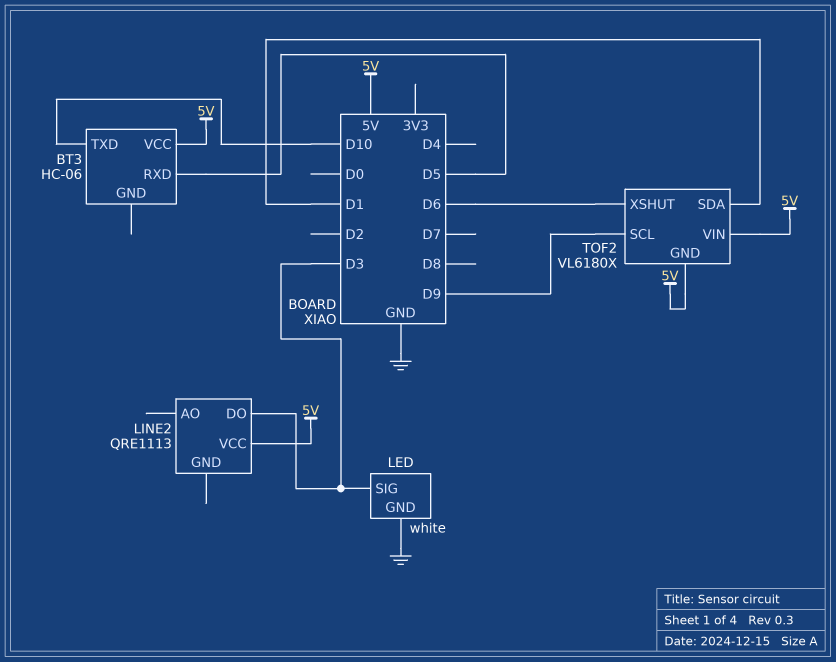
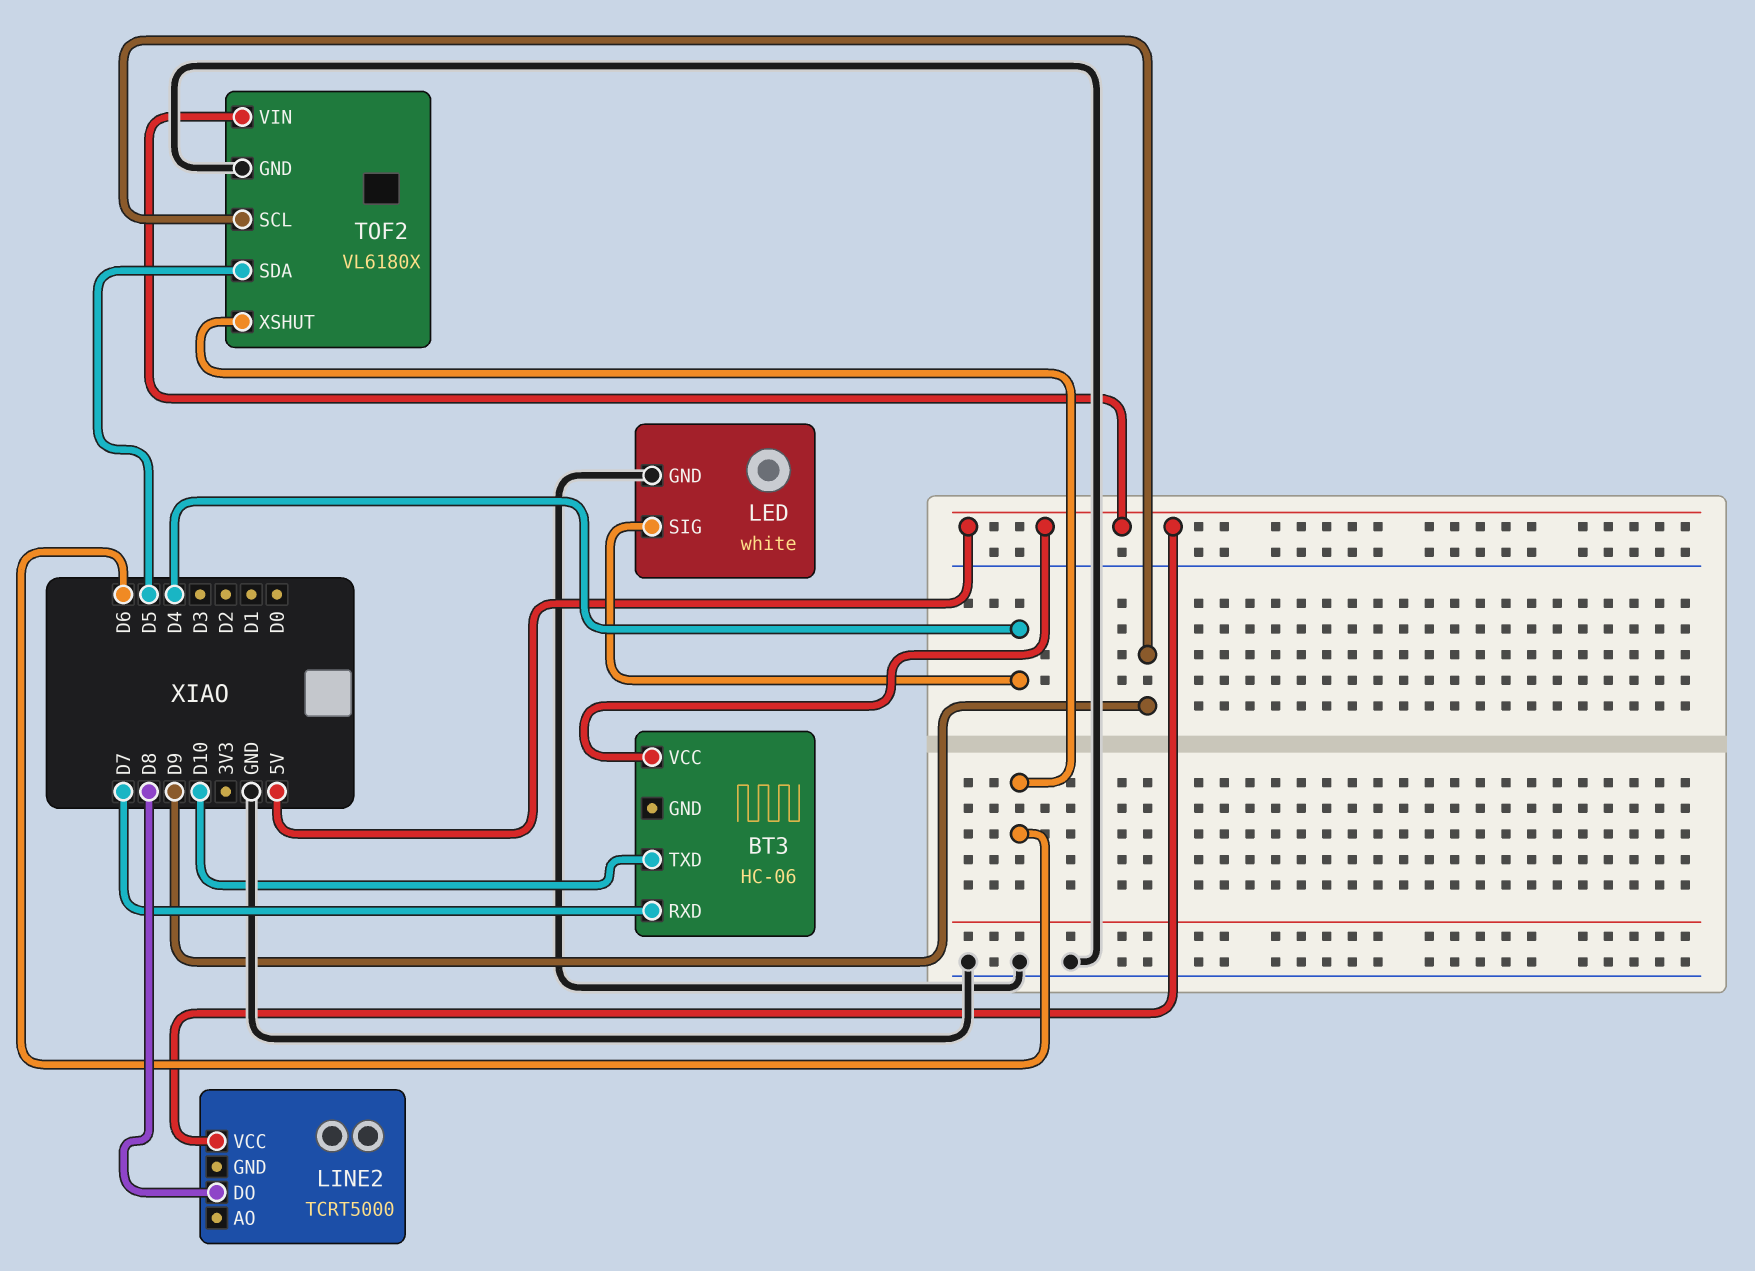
BT3 pin RXD: D5 -> D7
LED pin SIG: D3 -> D4
LINE2: QRE1113 -> TCRT5000
LINE2 pin DO: D3 -> D8
TOF2 pin GND: 5V -> GND
TOF2 pin SDA: D1 -> D5

